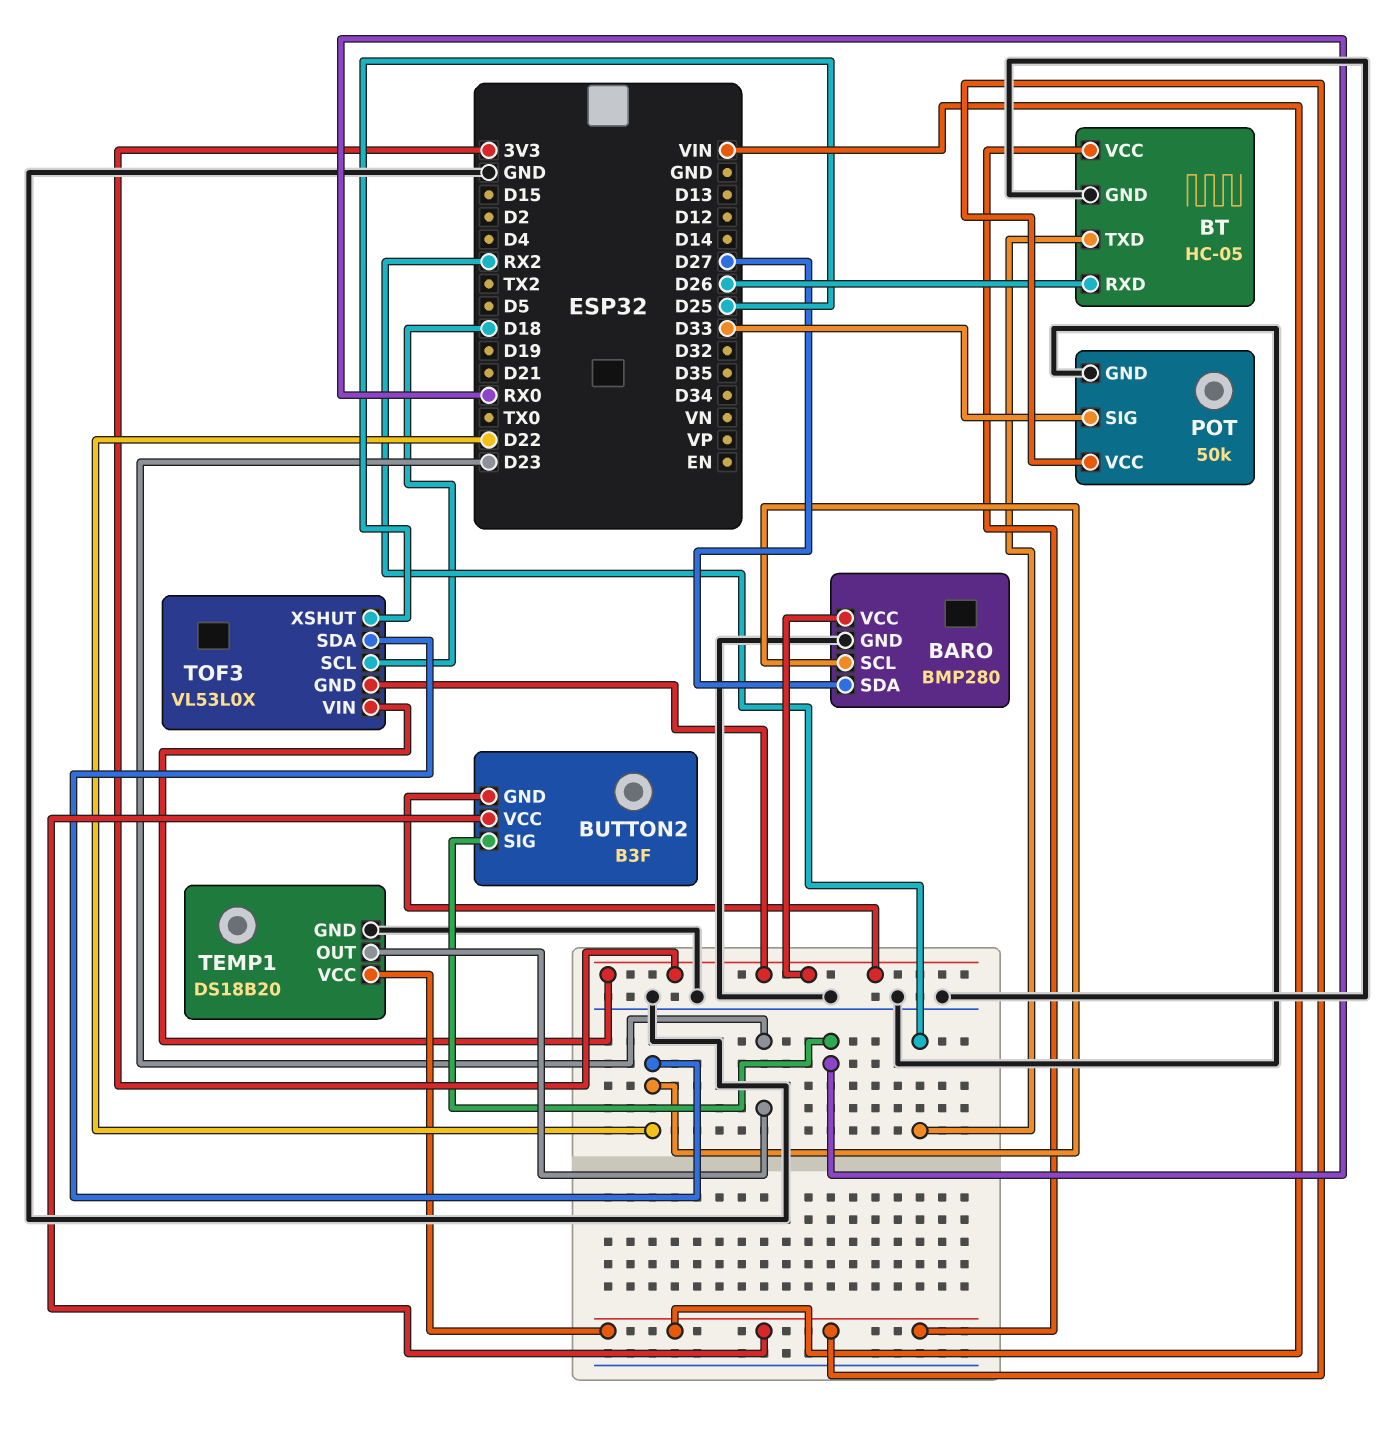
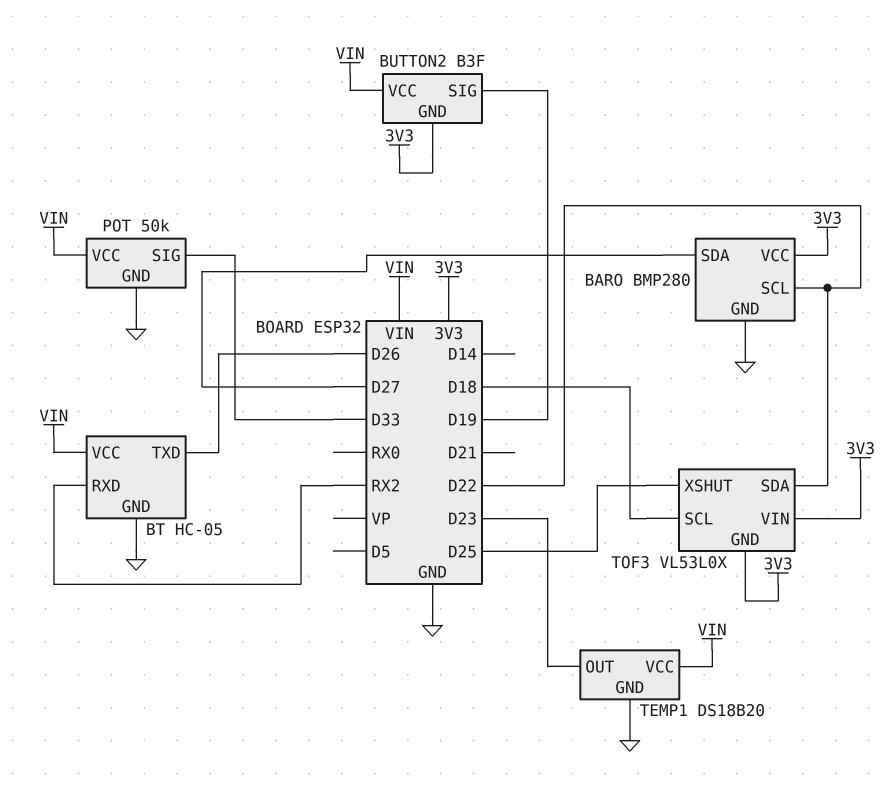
BT pin RXD: D26 -> RX2
BT pin TXD: RX2 -> D26
BUTTON2 pin SIG: RX0 -> D19

